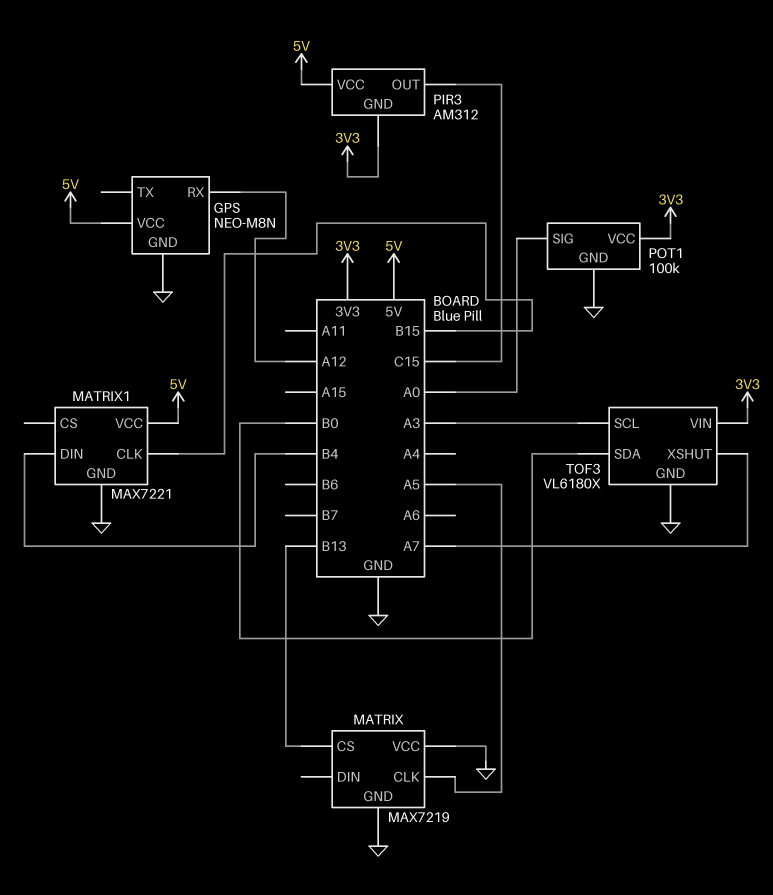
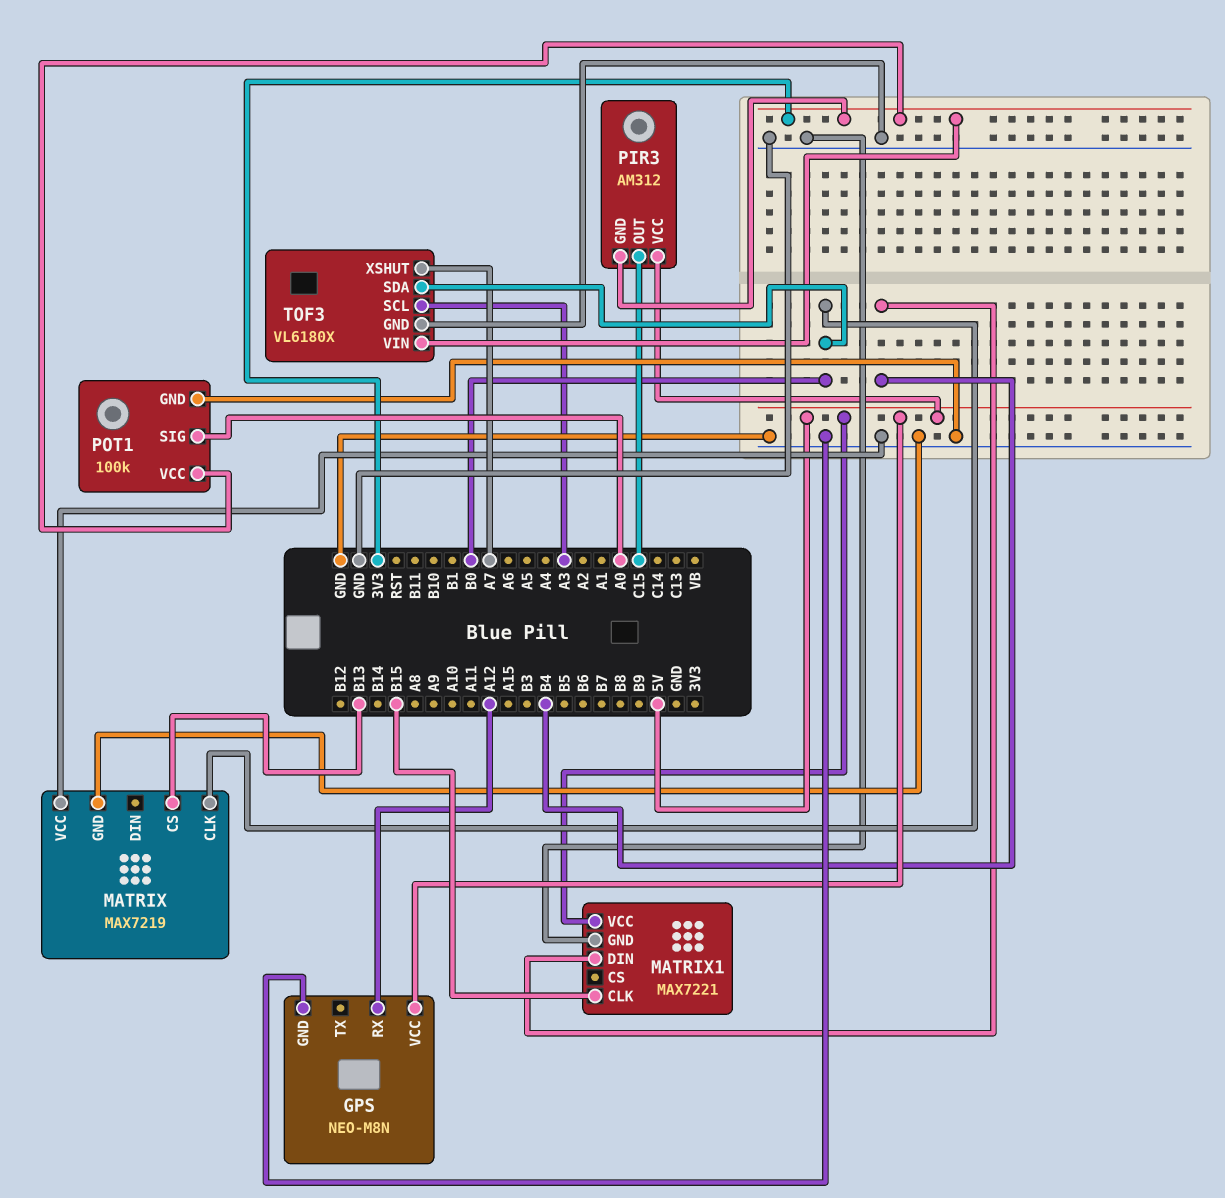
MATRIX pin CLK: A5 -> B0

